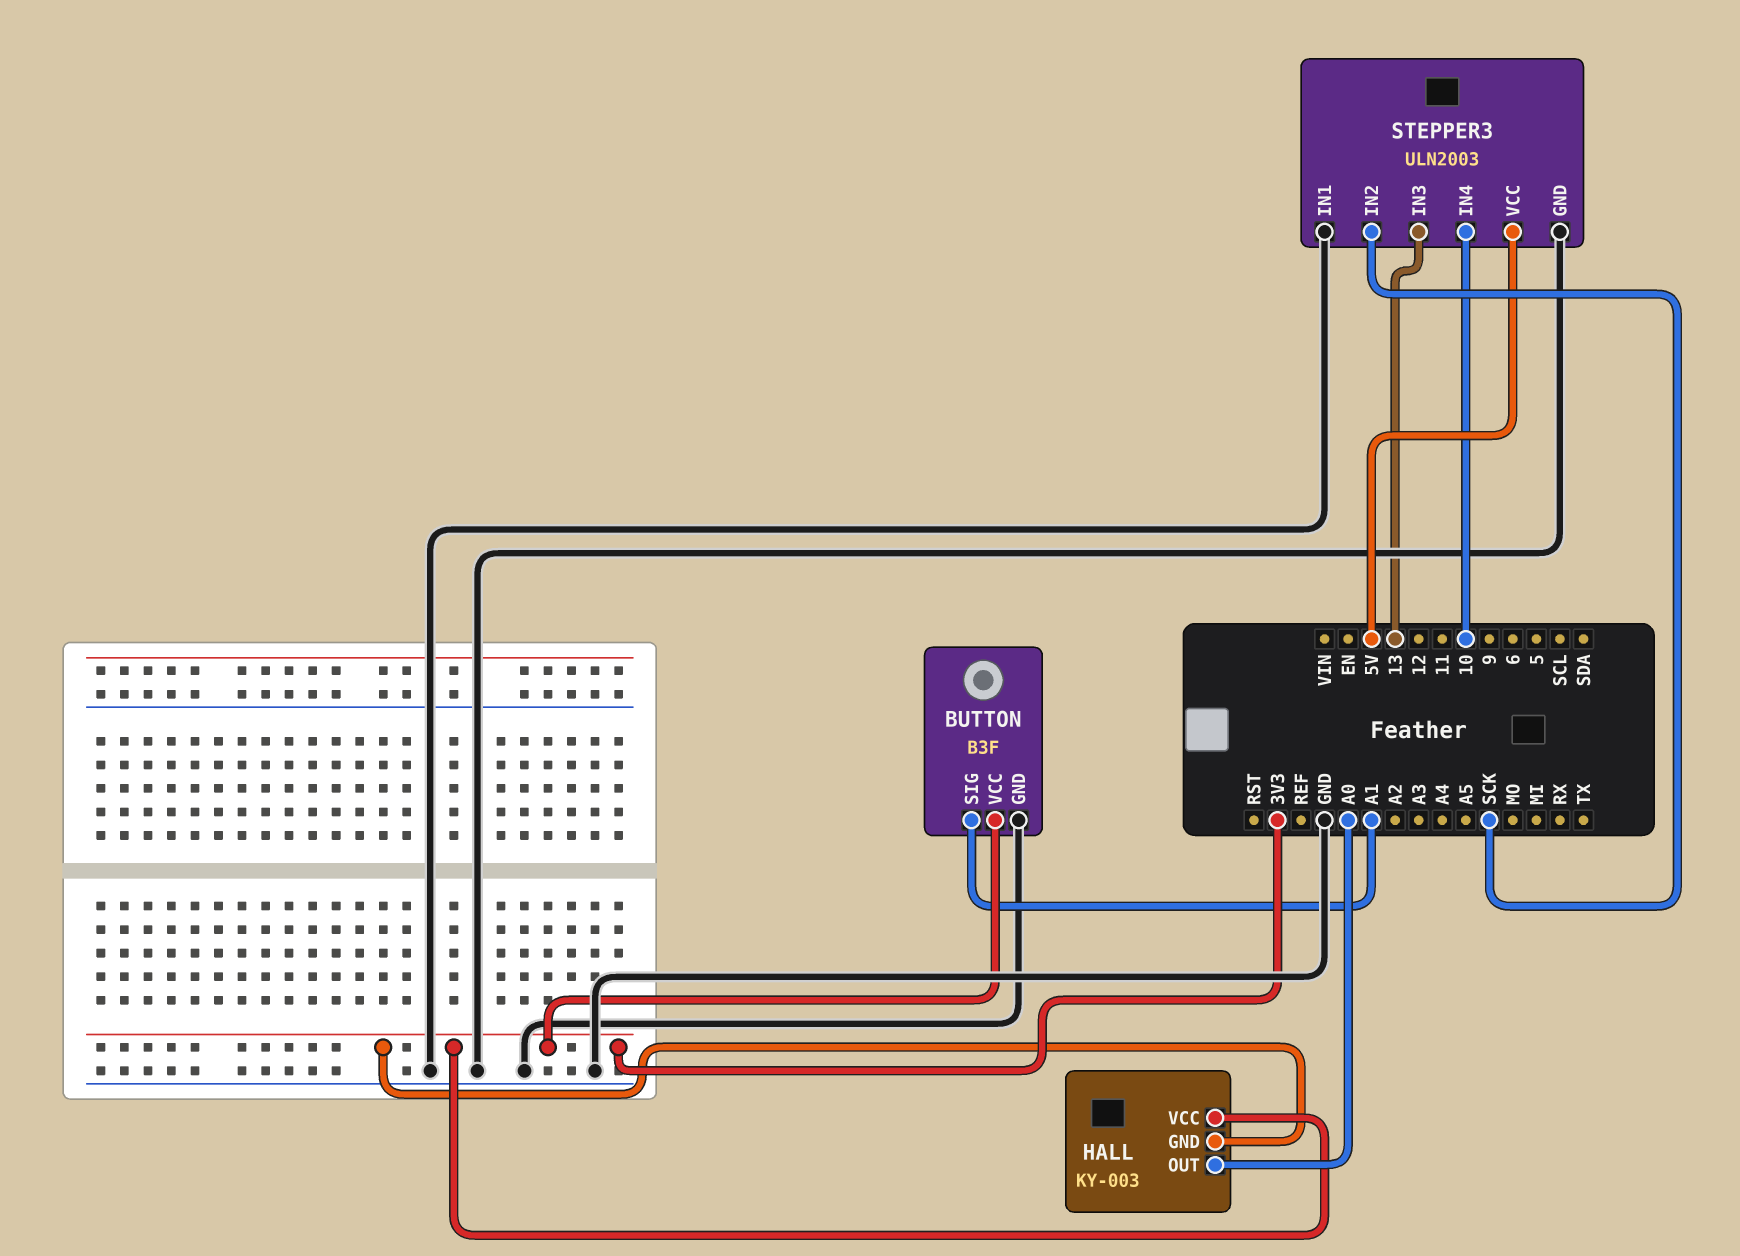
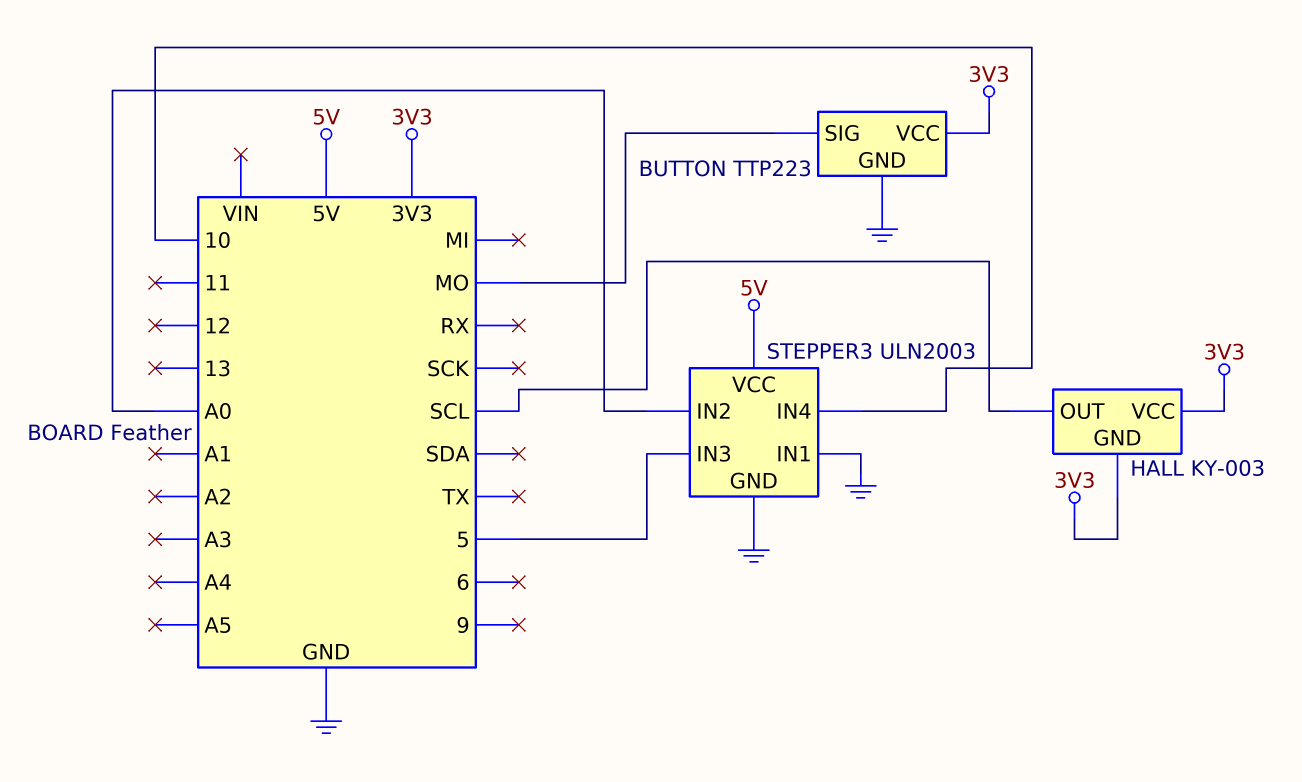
BUTTON: B3F -> TTP223
BUTTON pin SIG: A1 -> MO
HALL pin OUT: A0 -> SCL
STEPPER3 pin IN2: SCK -> A0
STEPPER3 pin IN3: 13 -> 5

